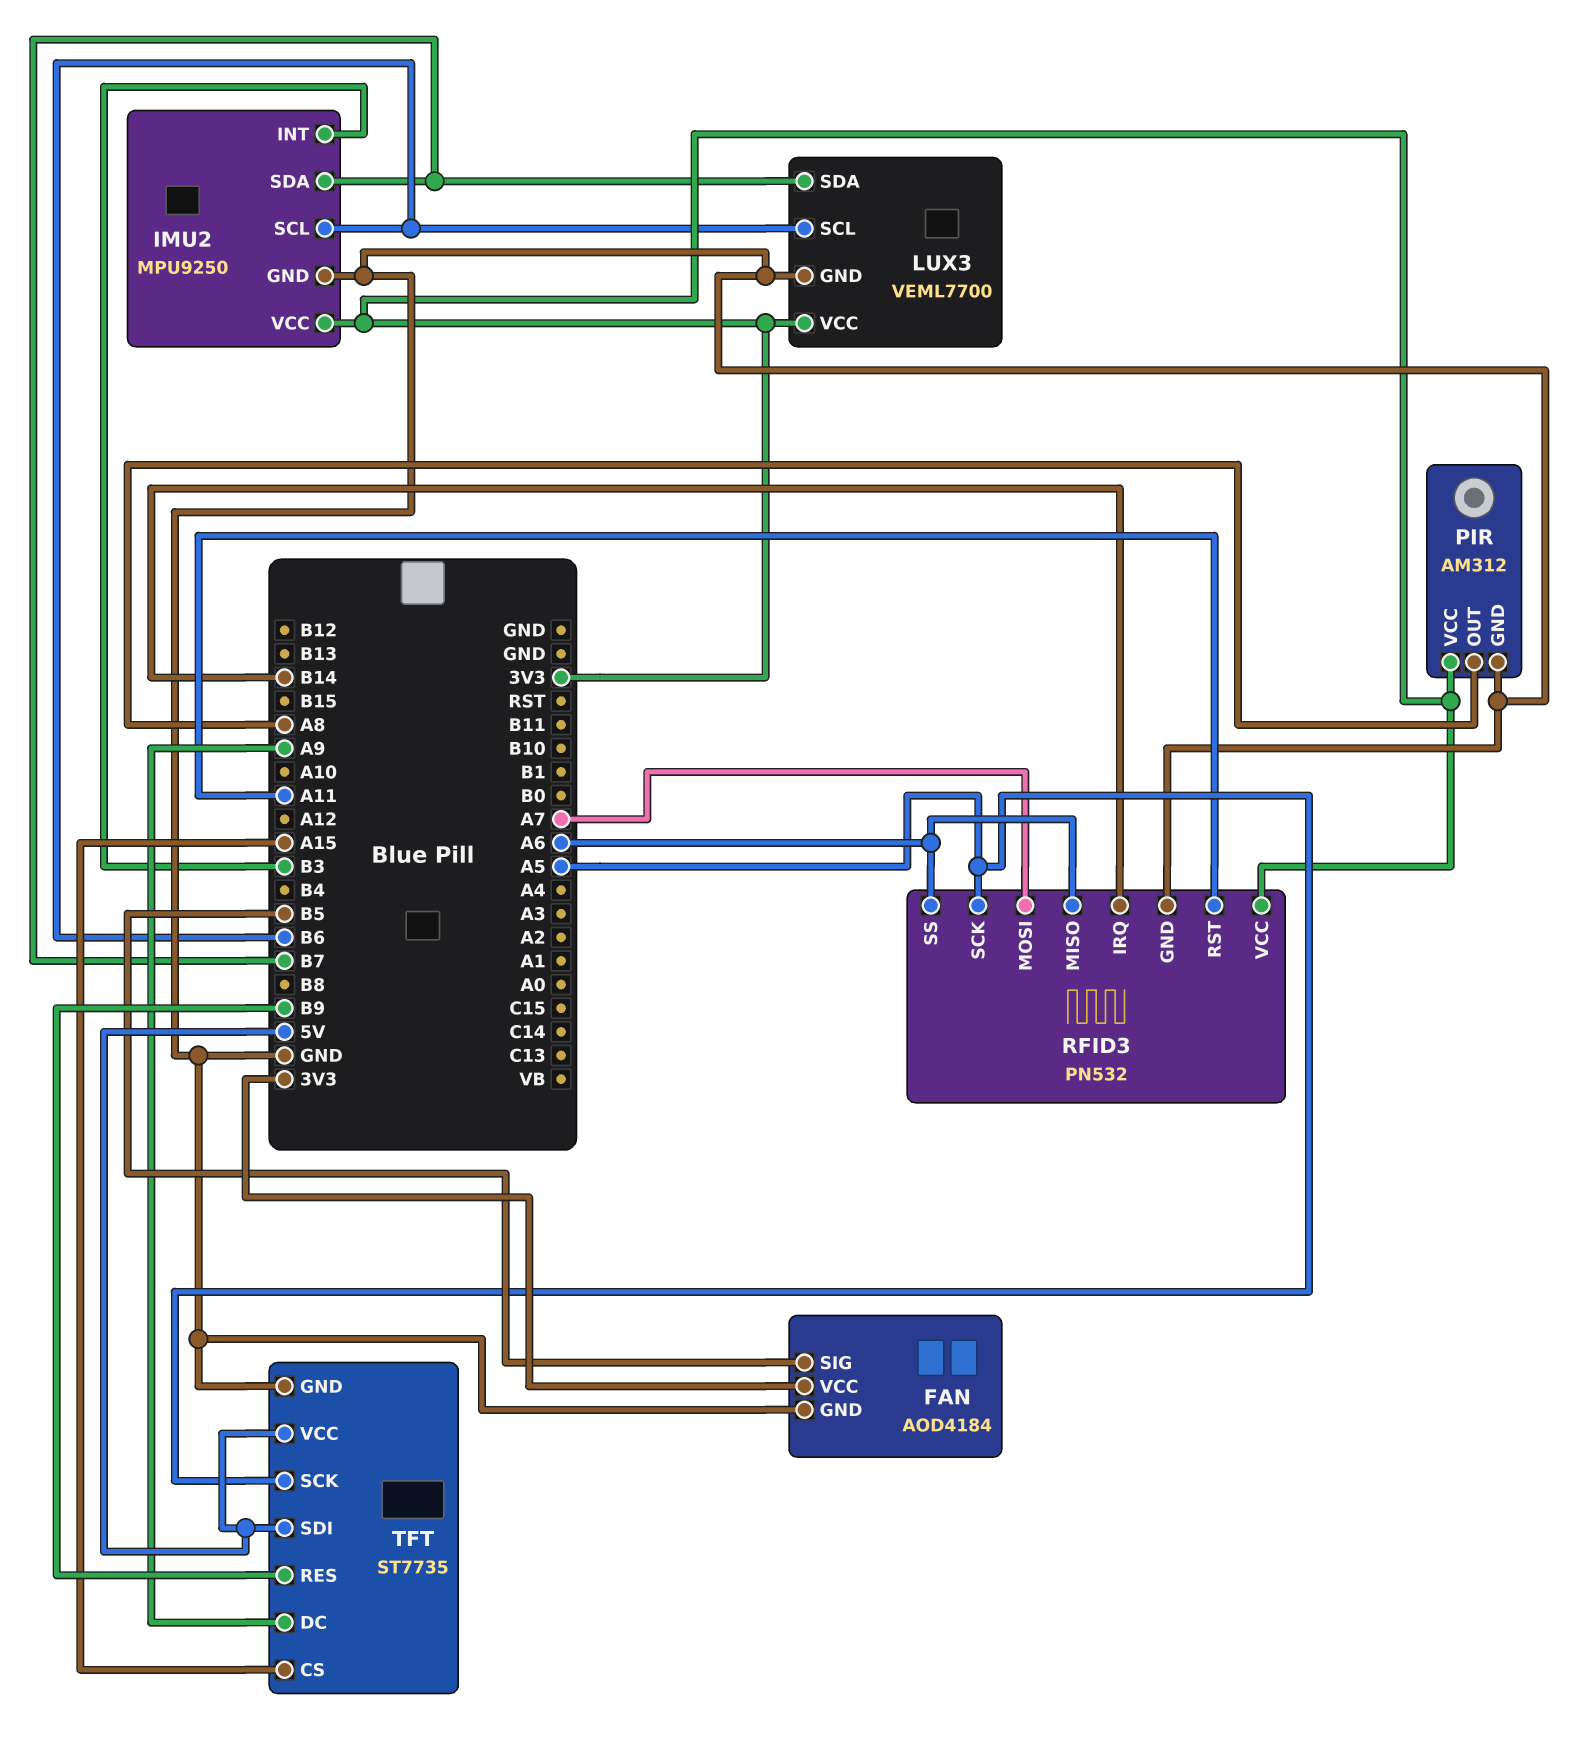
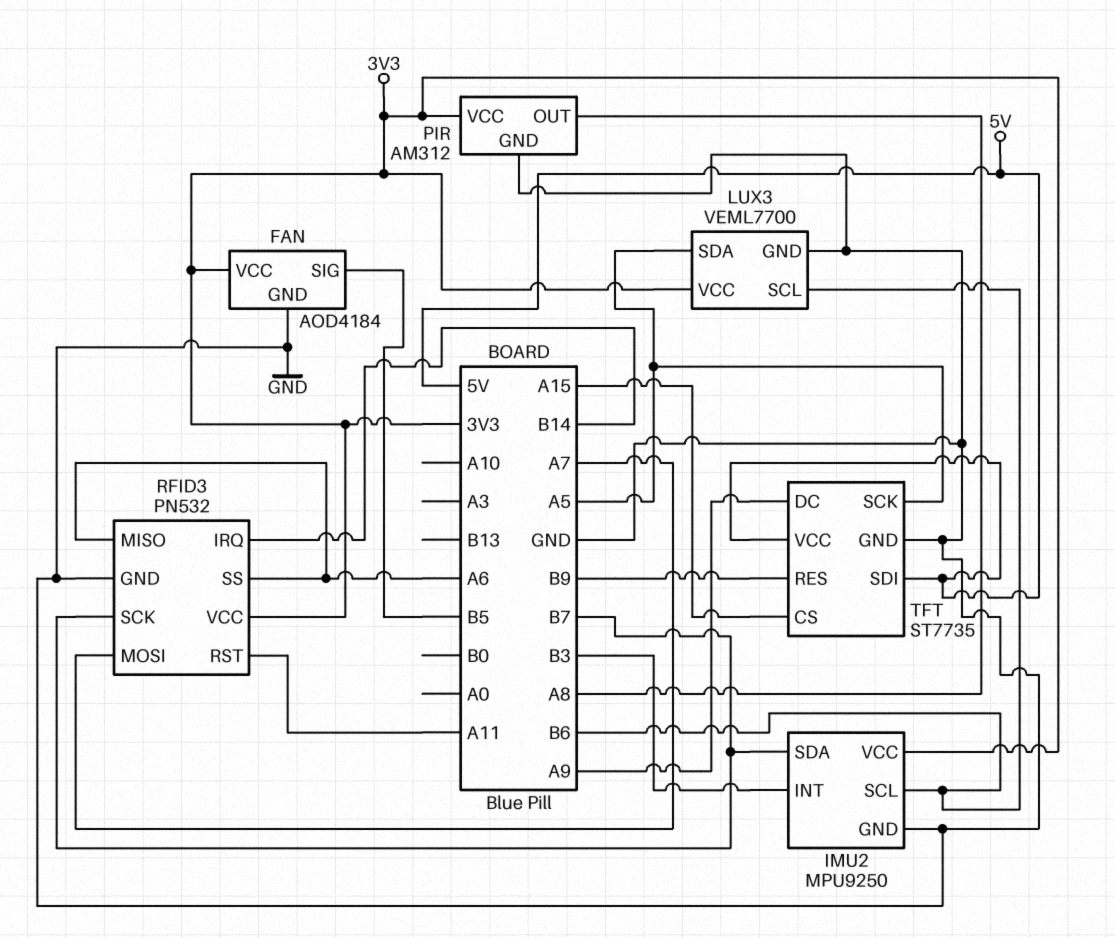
LUX3 pin SDA: B7 -> A5
RFID3 pin SCK: A5 -> B7

